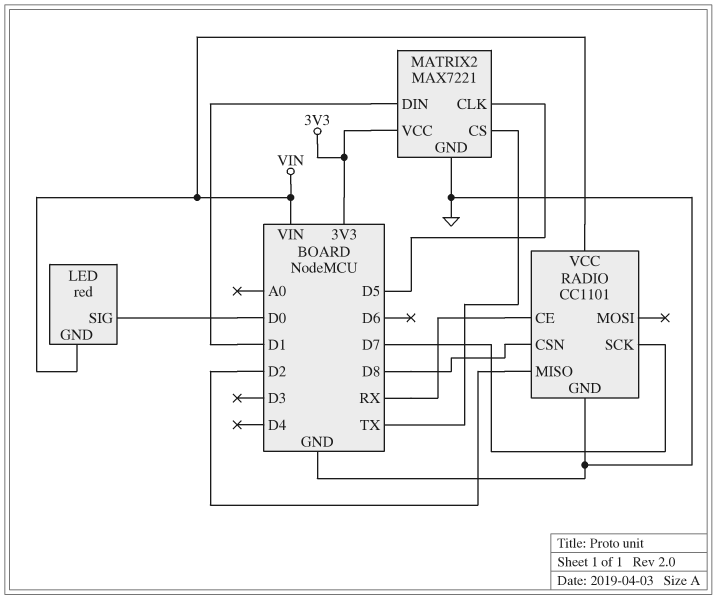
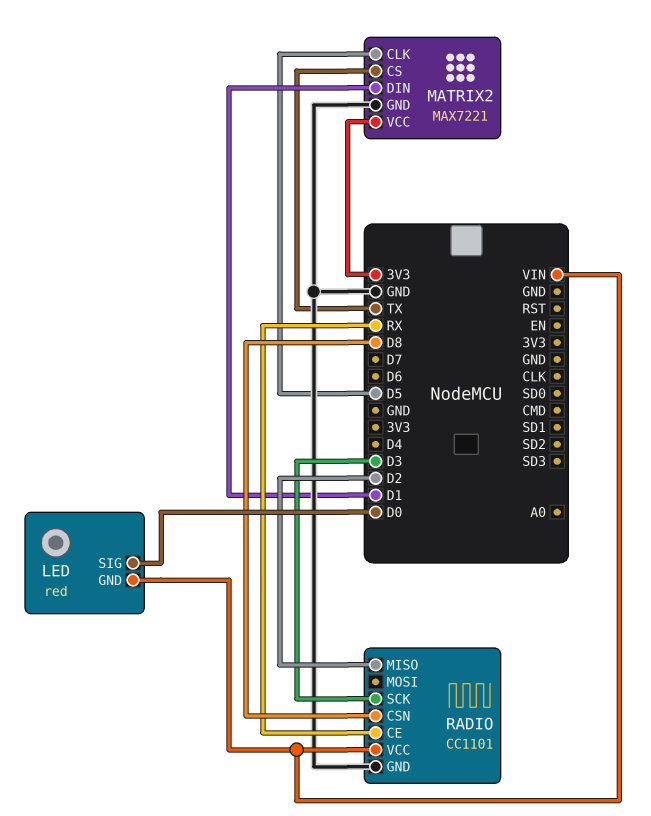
RADIO pin SCK: D7 -> D3

